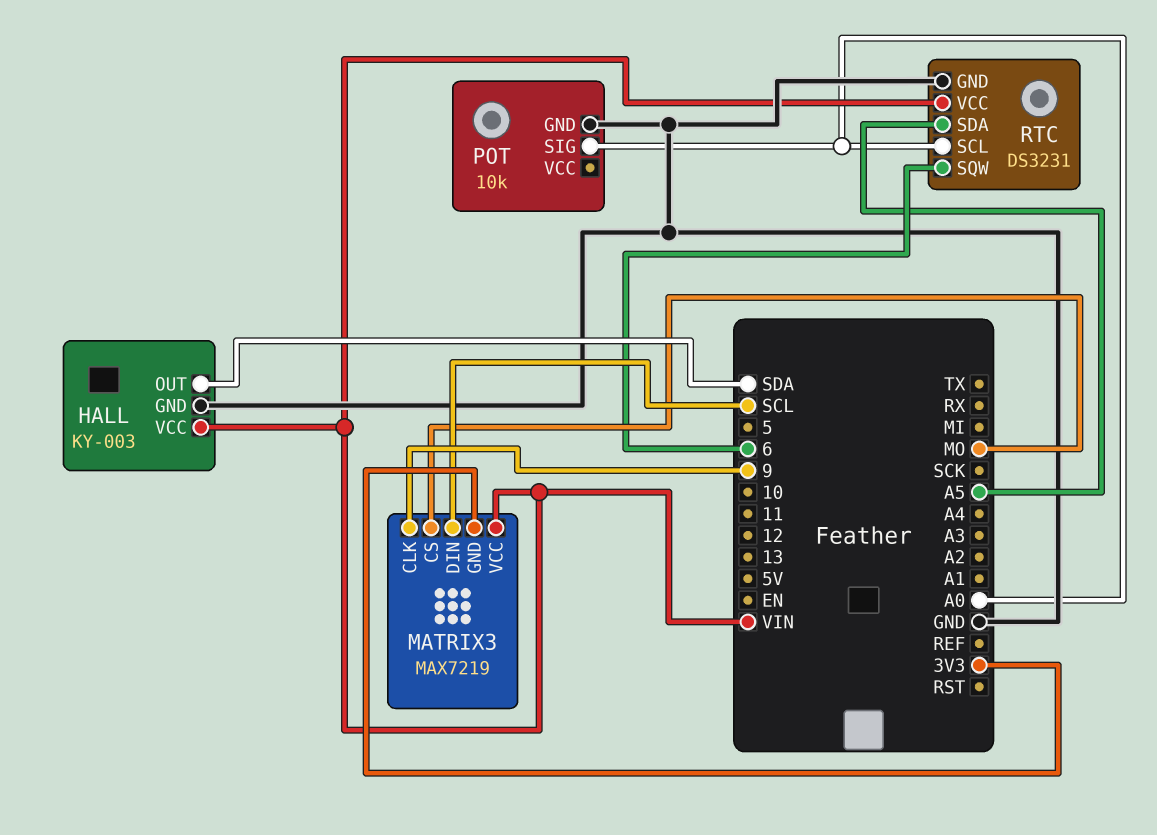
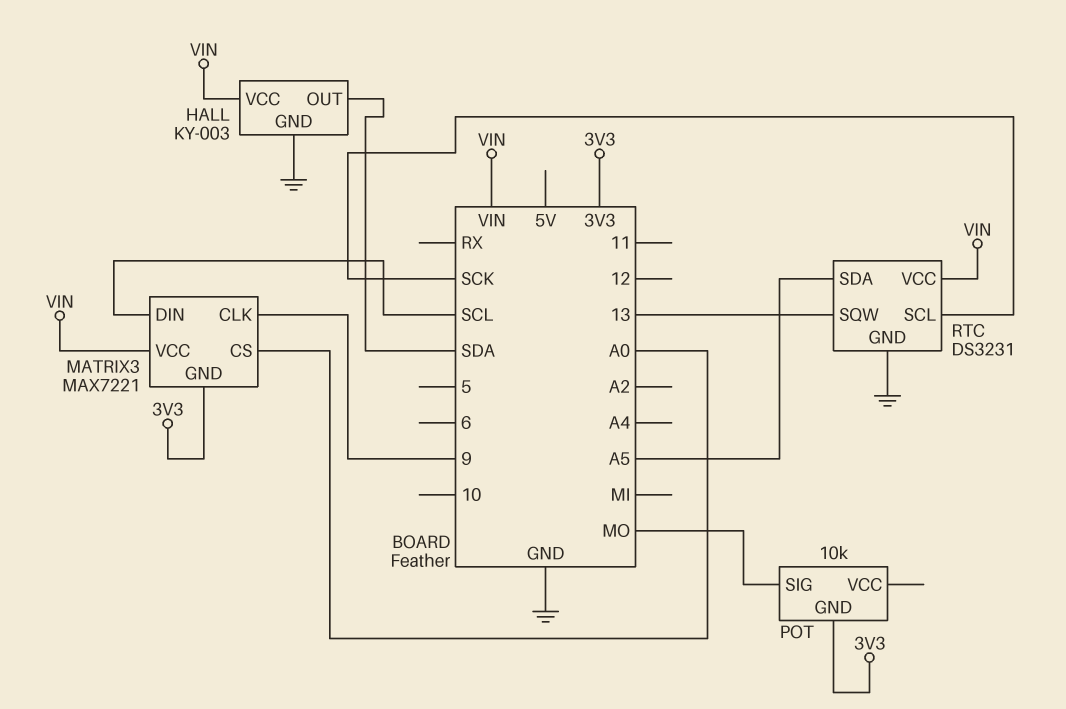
MATRIX3: MAX7219 -> MAX7221
MATRIX3 pin CS: MO -> A0
POT pin GND: GND -> 3V3
POT pin SIG: A0 -> MO
RTC pin SCL: A0 -> SCK
RTC pin SQW: 6 -> 13

